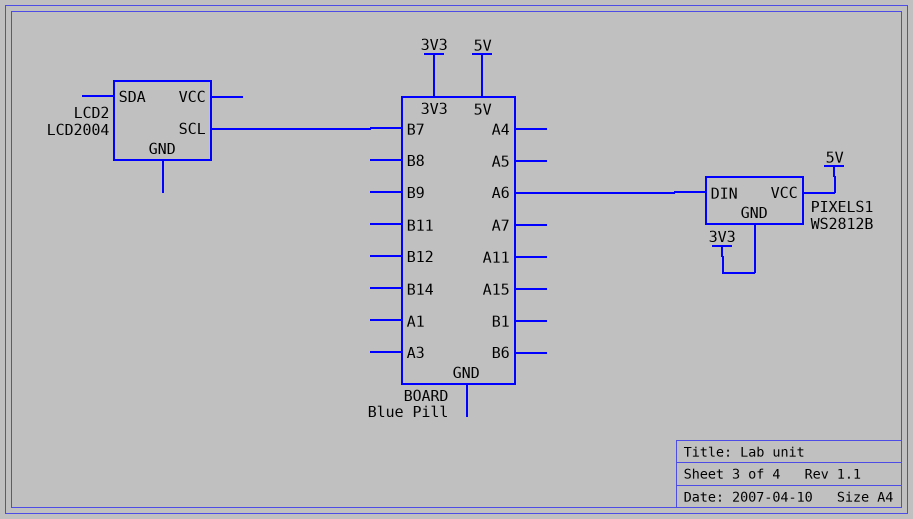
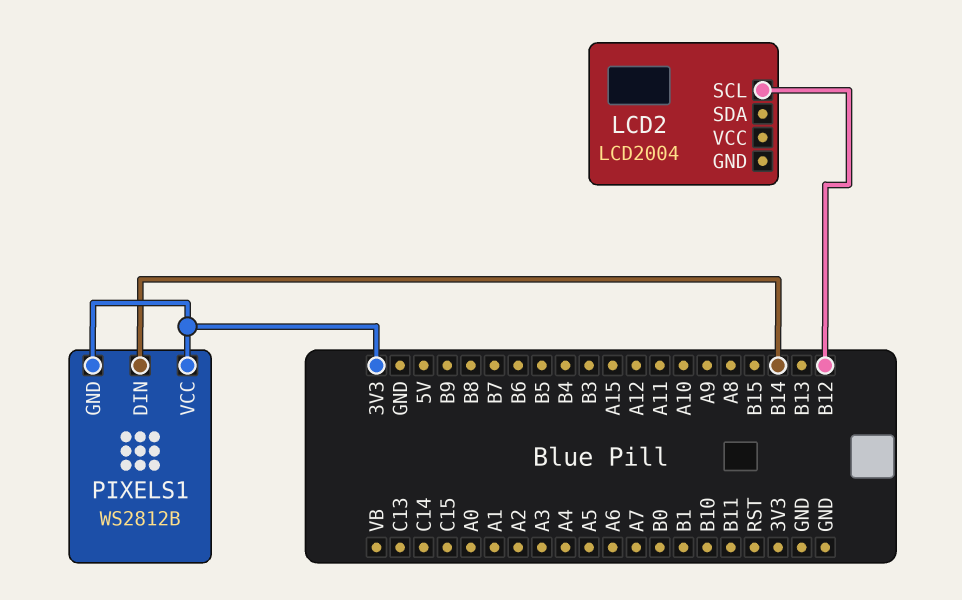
LCD2 pin SCL: B7 -> B12
PIXELS1 pin DIN: A6 -> B14
PIXELS1 pin VCC: 5V -> 3V3

